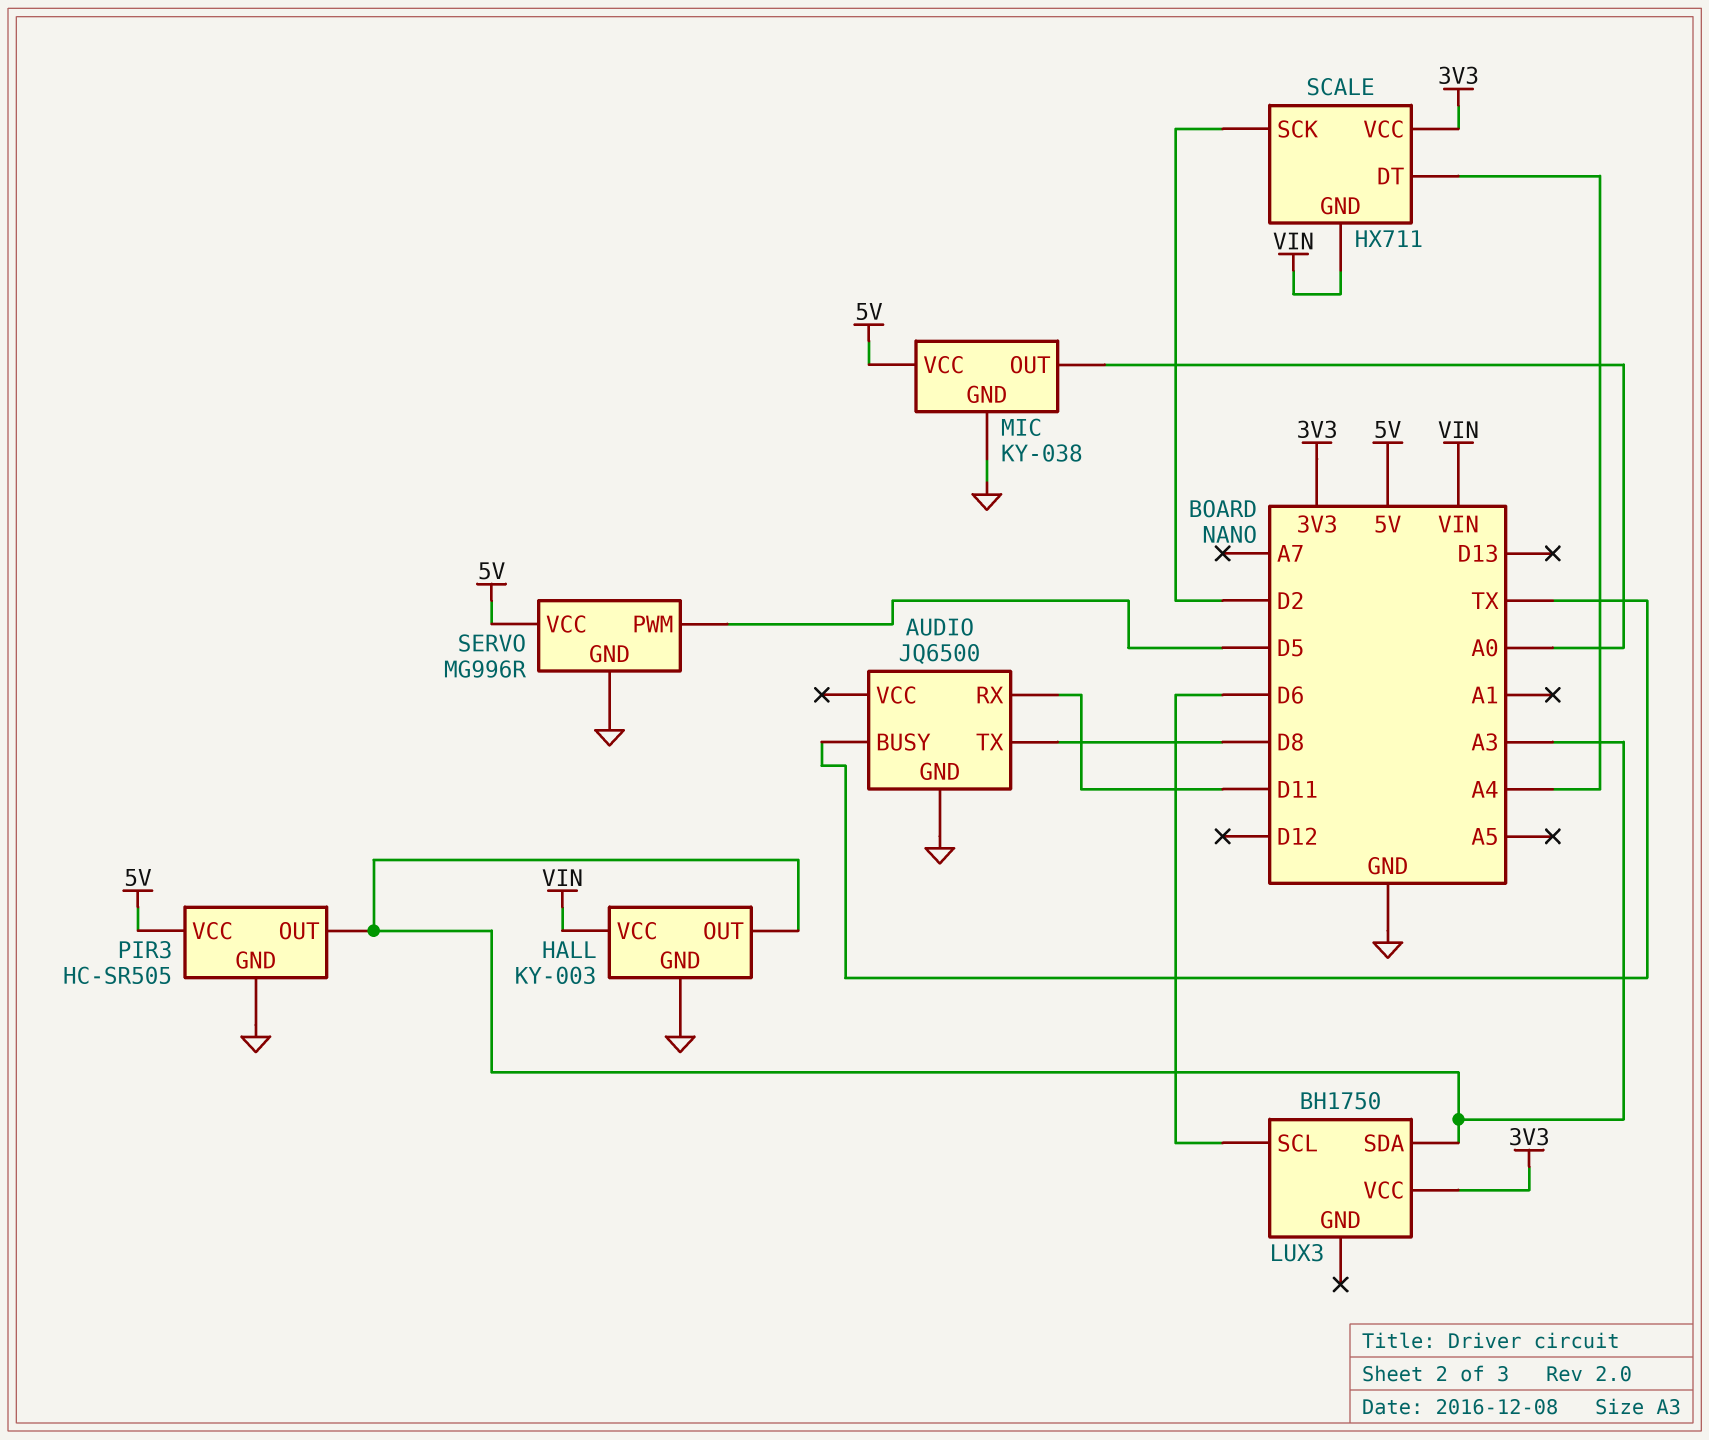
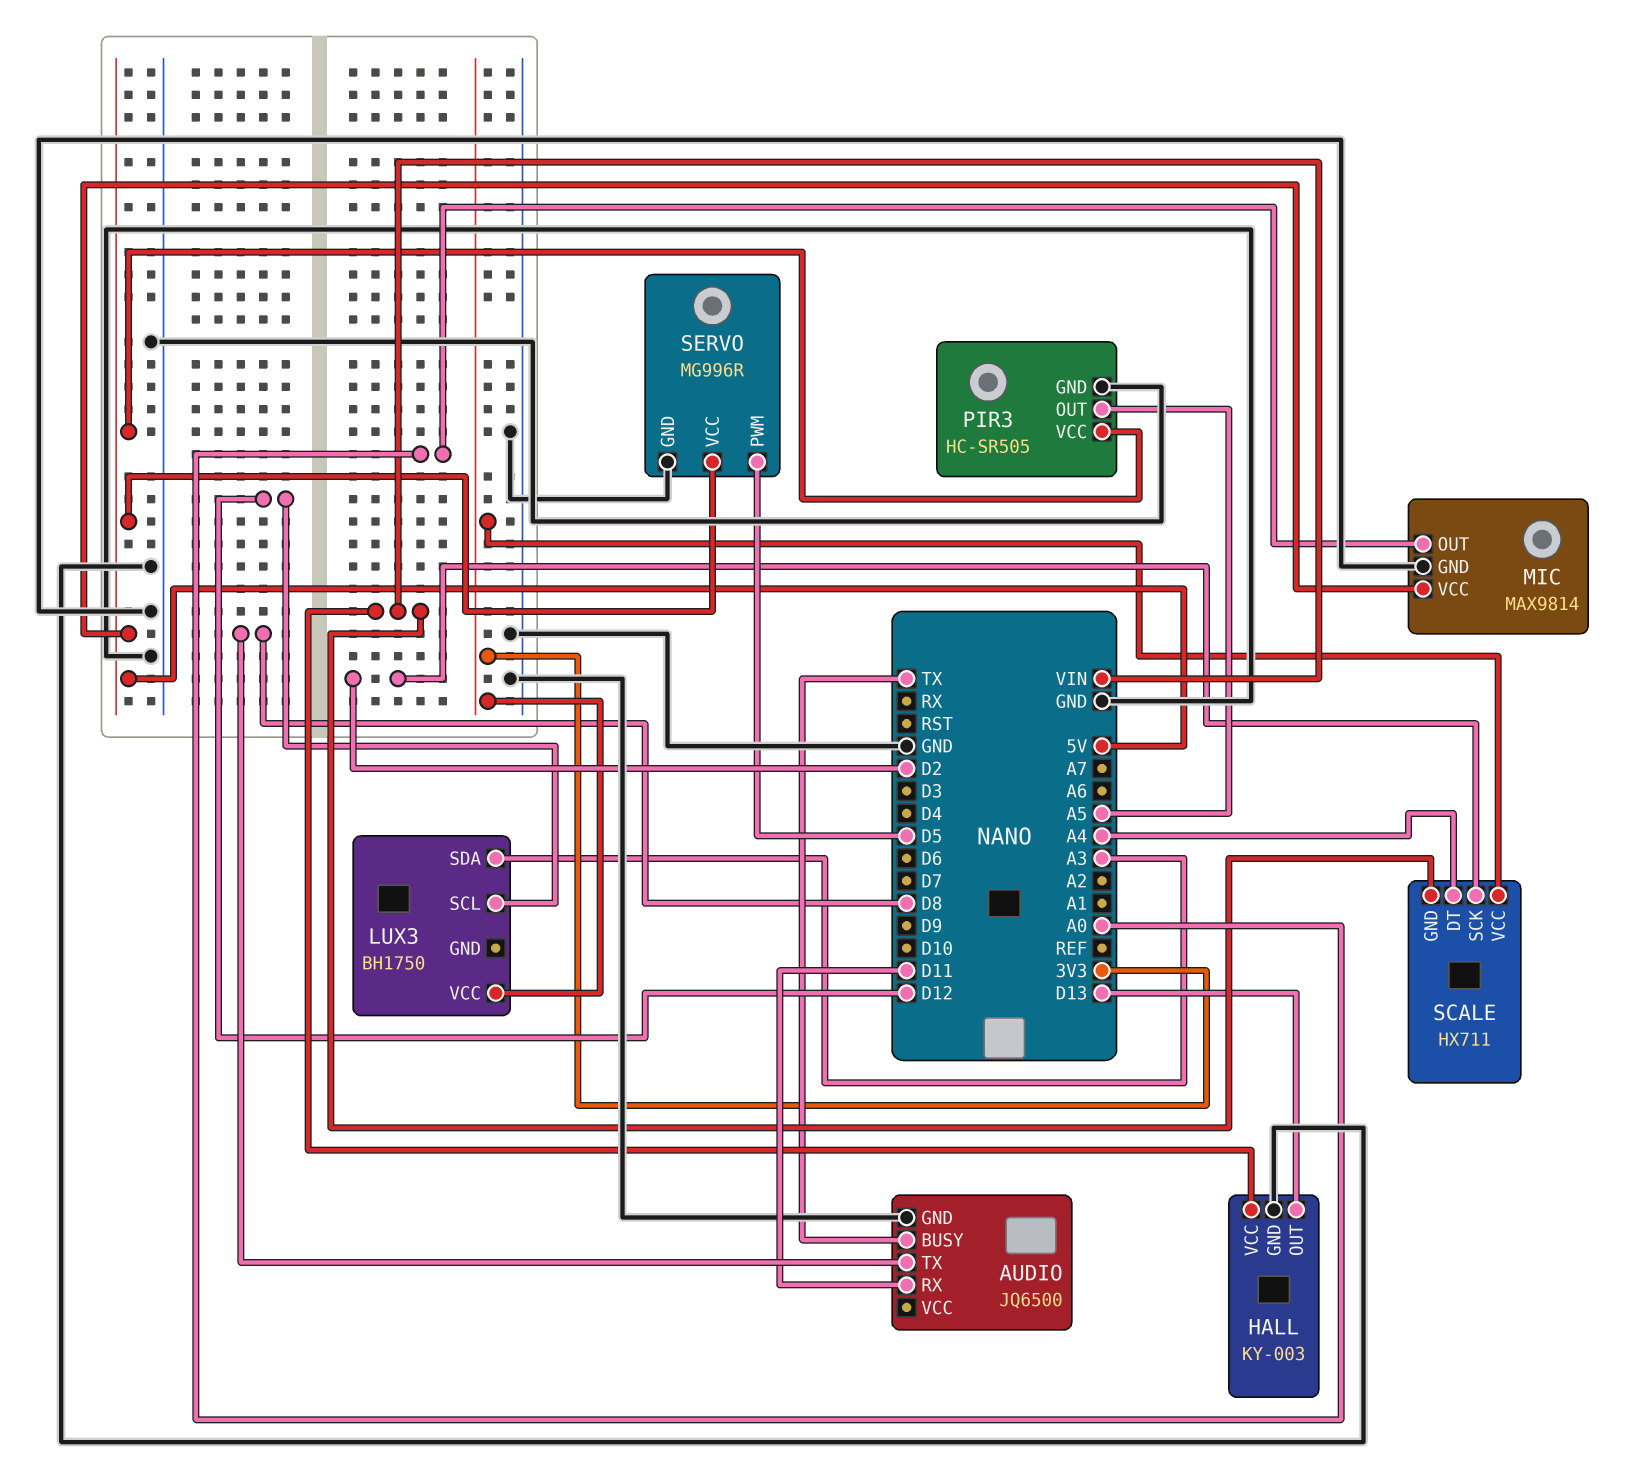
HALL pin OUT: A3 -> D13
LUX3 pin SCL: D6 -> D12
MIC: KY-038 -> MAX9814
PIR3 pin OUT: A3 -> A5

